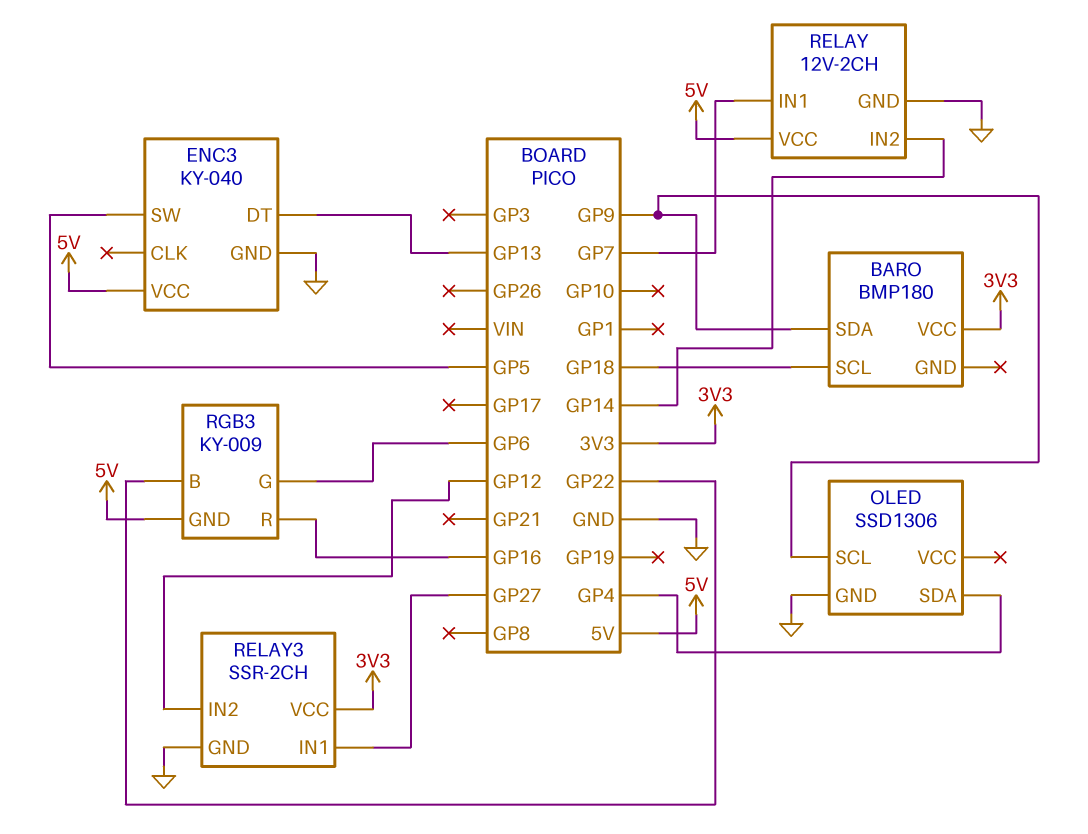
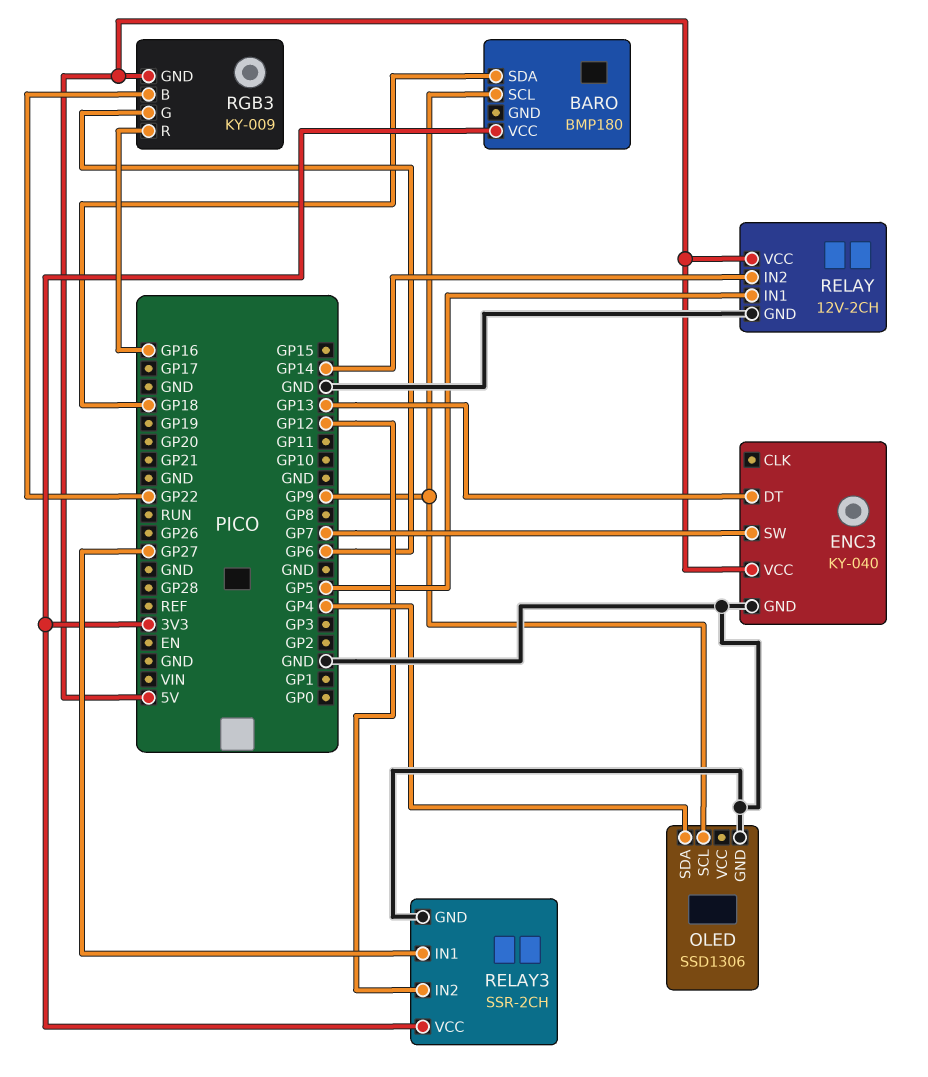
BARO pin SCL: GP18 -> GP9
BARO pin SDA: GP9 -> GP18
ENC3 pin SW: GP5 -> GP7
RELAY pin IN1: GP7 -> GP5

